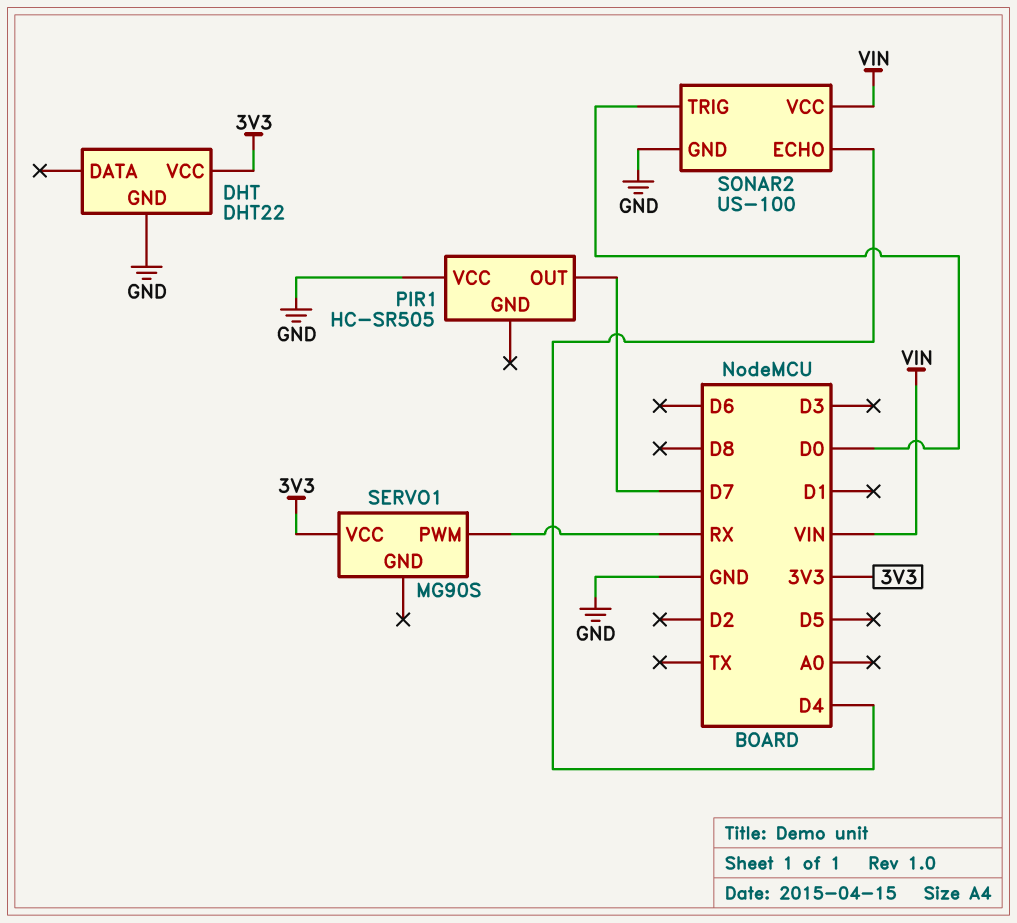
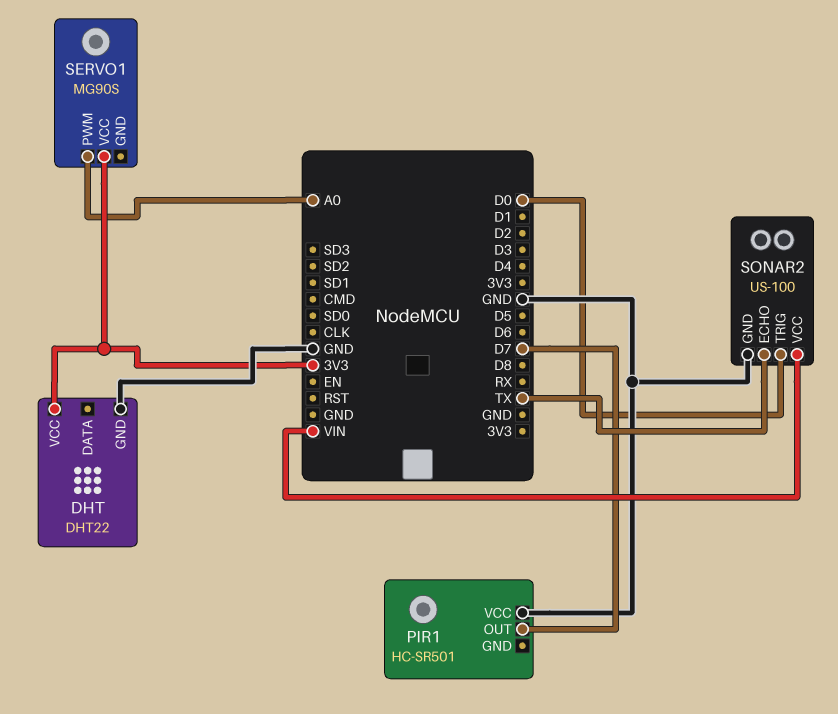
PIR1: HC-SR505 -> HC-SR501
SERVO1 pin PWM: RX -> A0
SONAR2 pin ECHO: D4 -> TX

